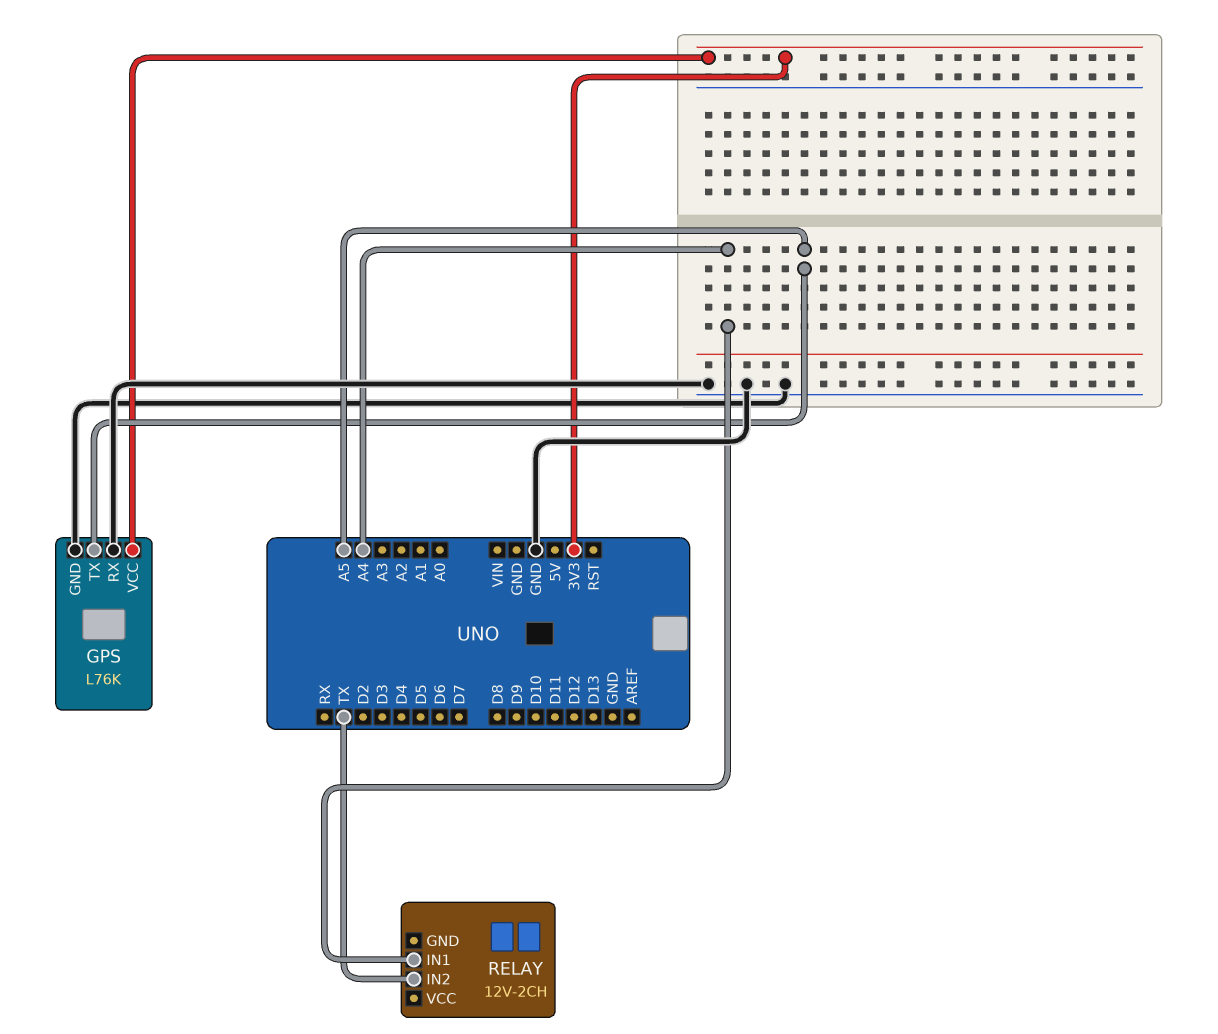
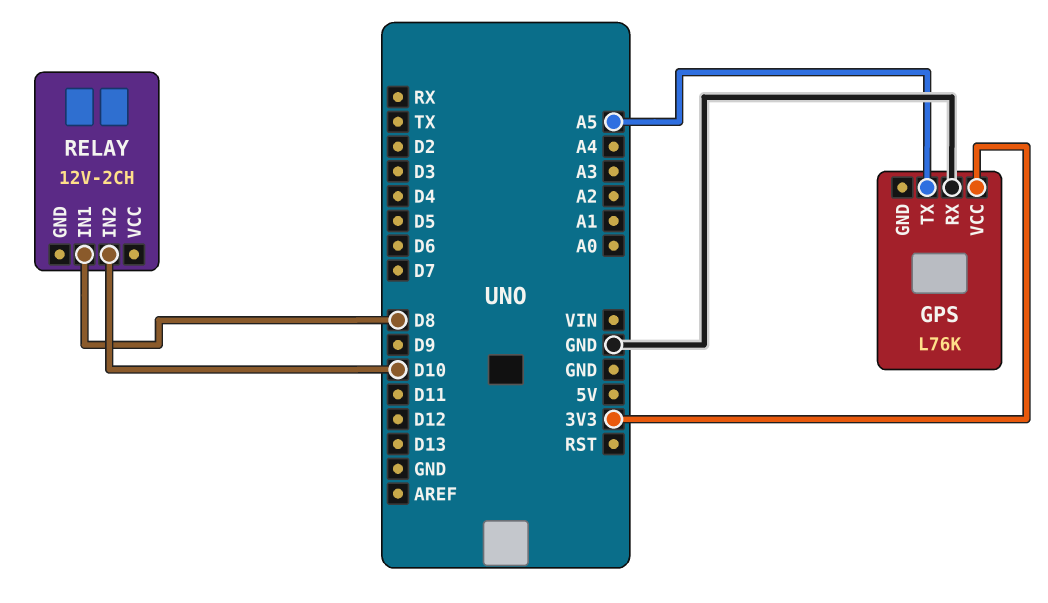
GPS pin GND: GND -> none
RELAY pin IN1: A4 -> D8
RELAY pin IN2: TX -> D10

